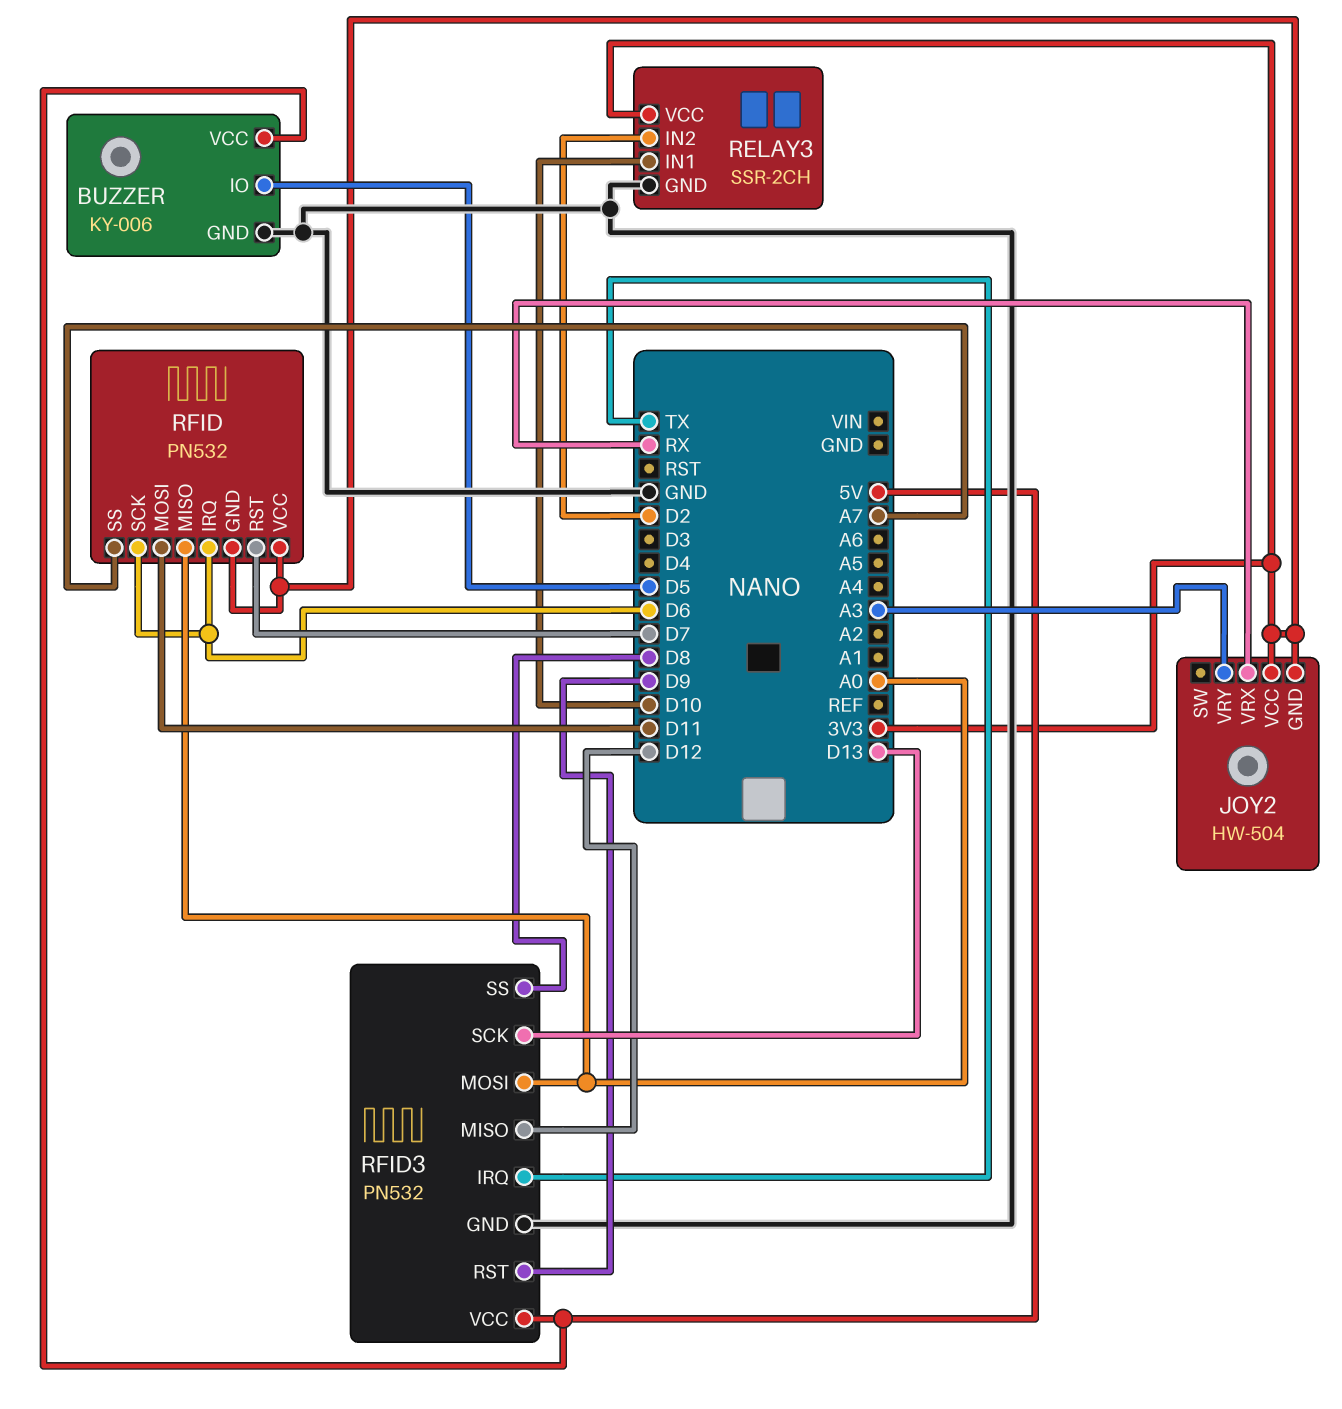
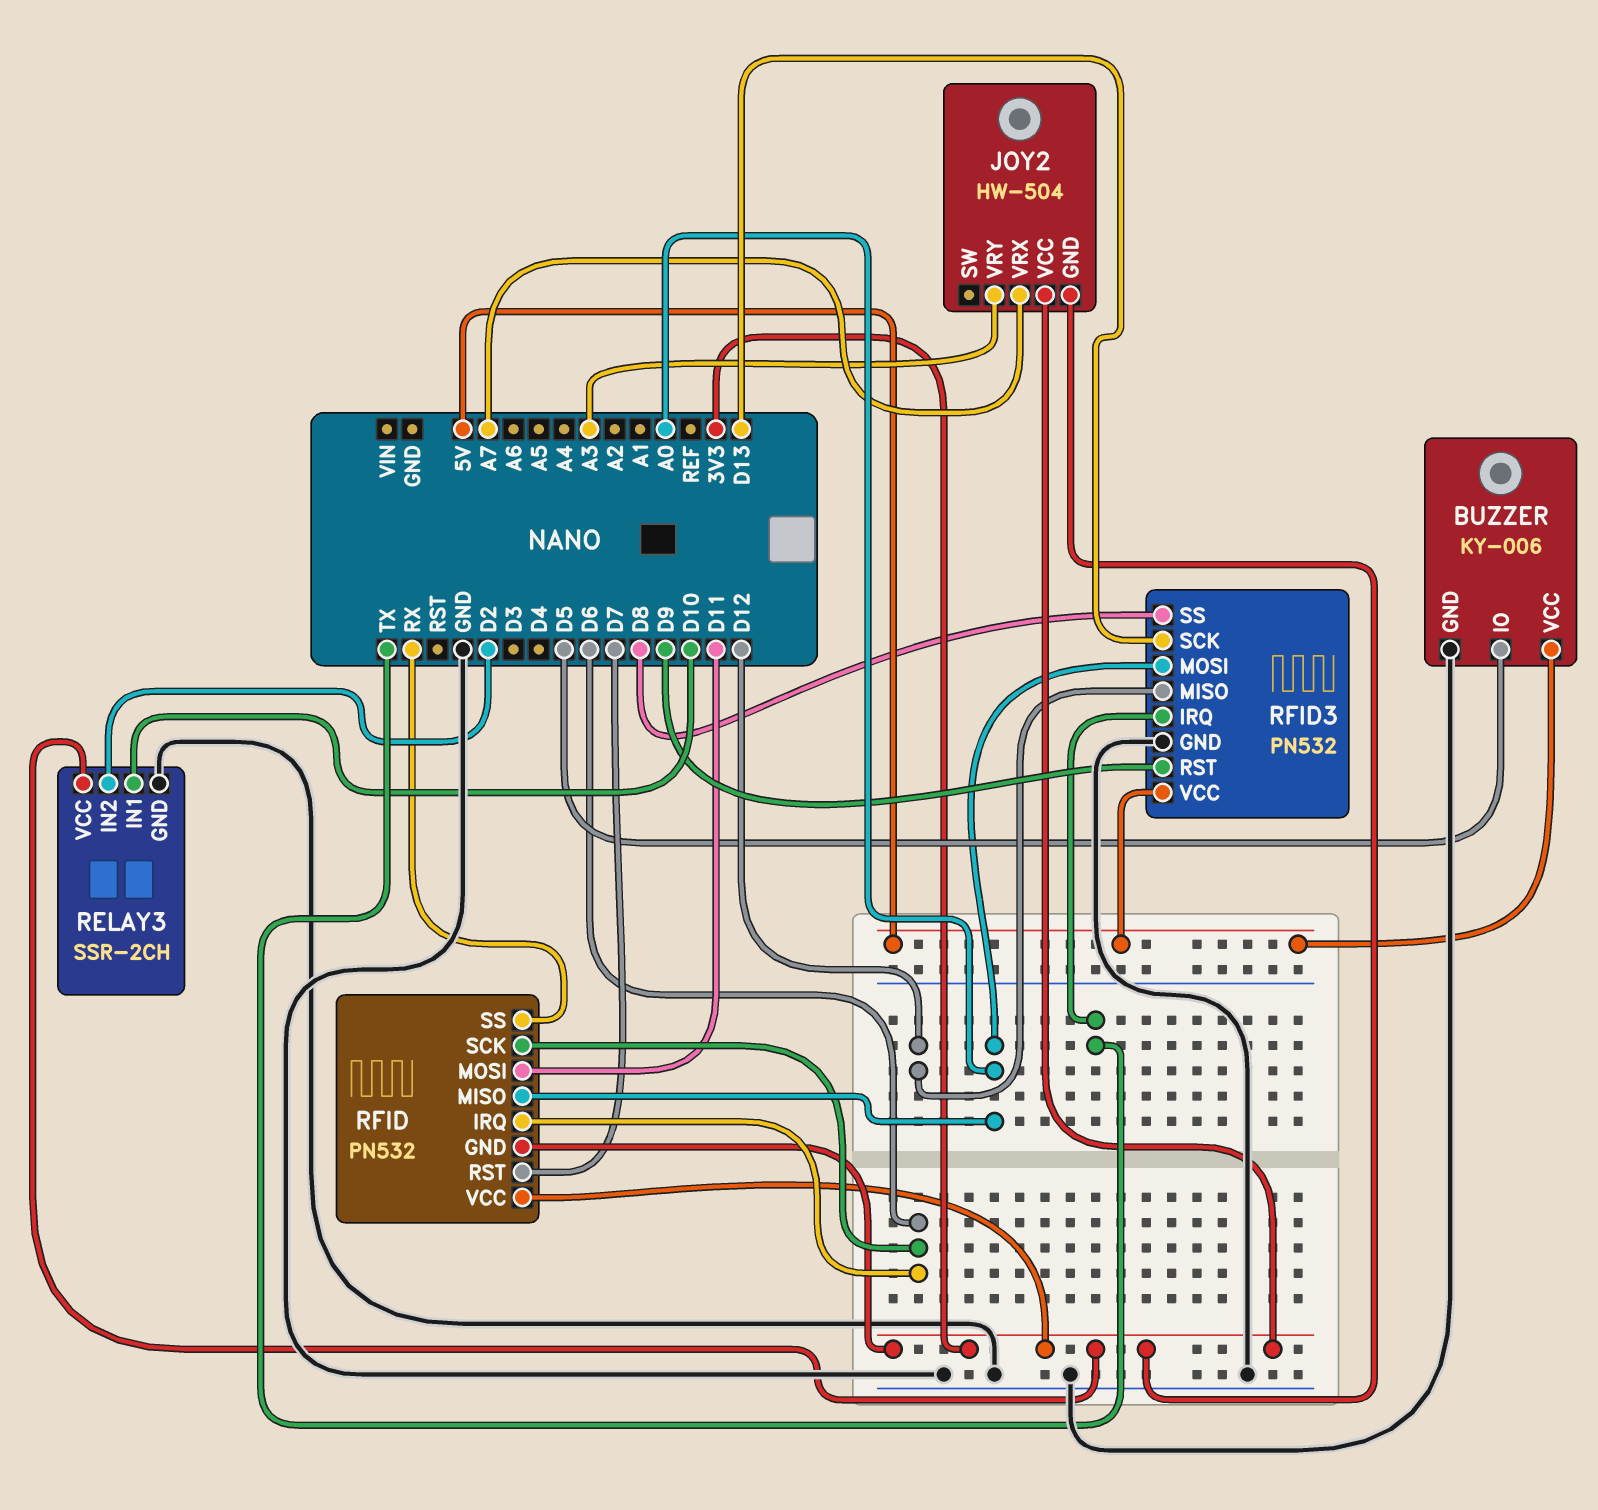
JOY2 pin VRX: RX -> A7
RFID pin SS: A7 -> RX

